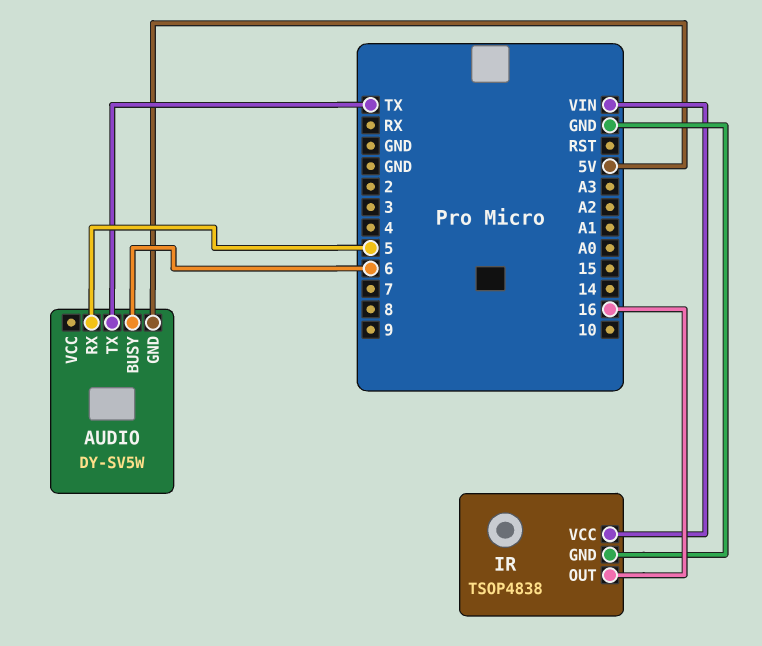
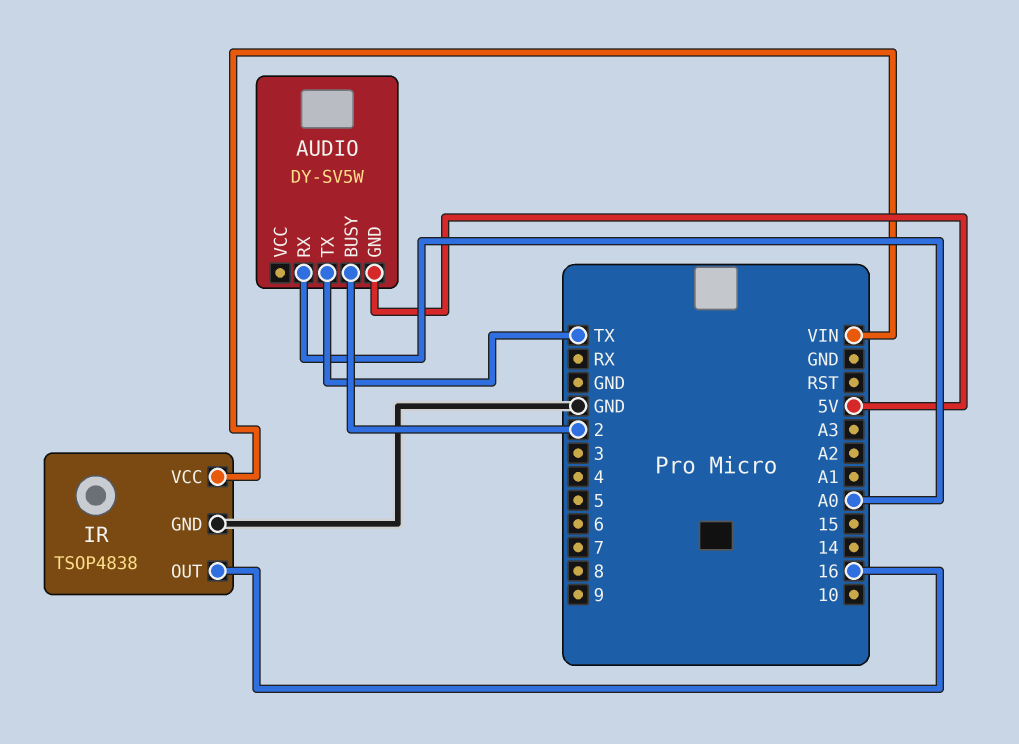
AUDIO pin BUSY: 6 -> 2
AUDIO pin RX: 5 -> A0

